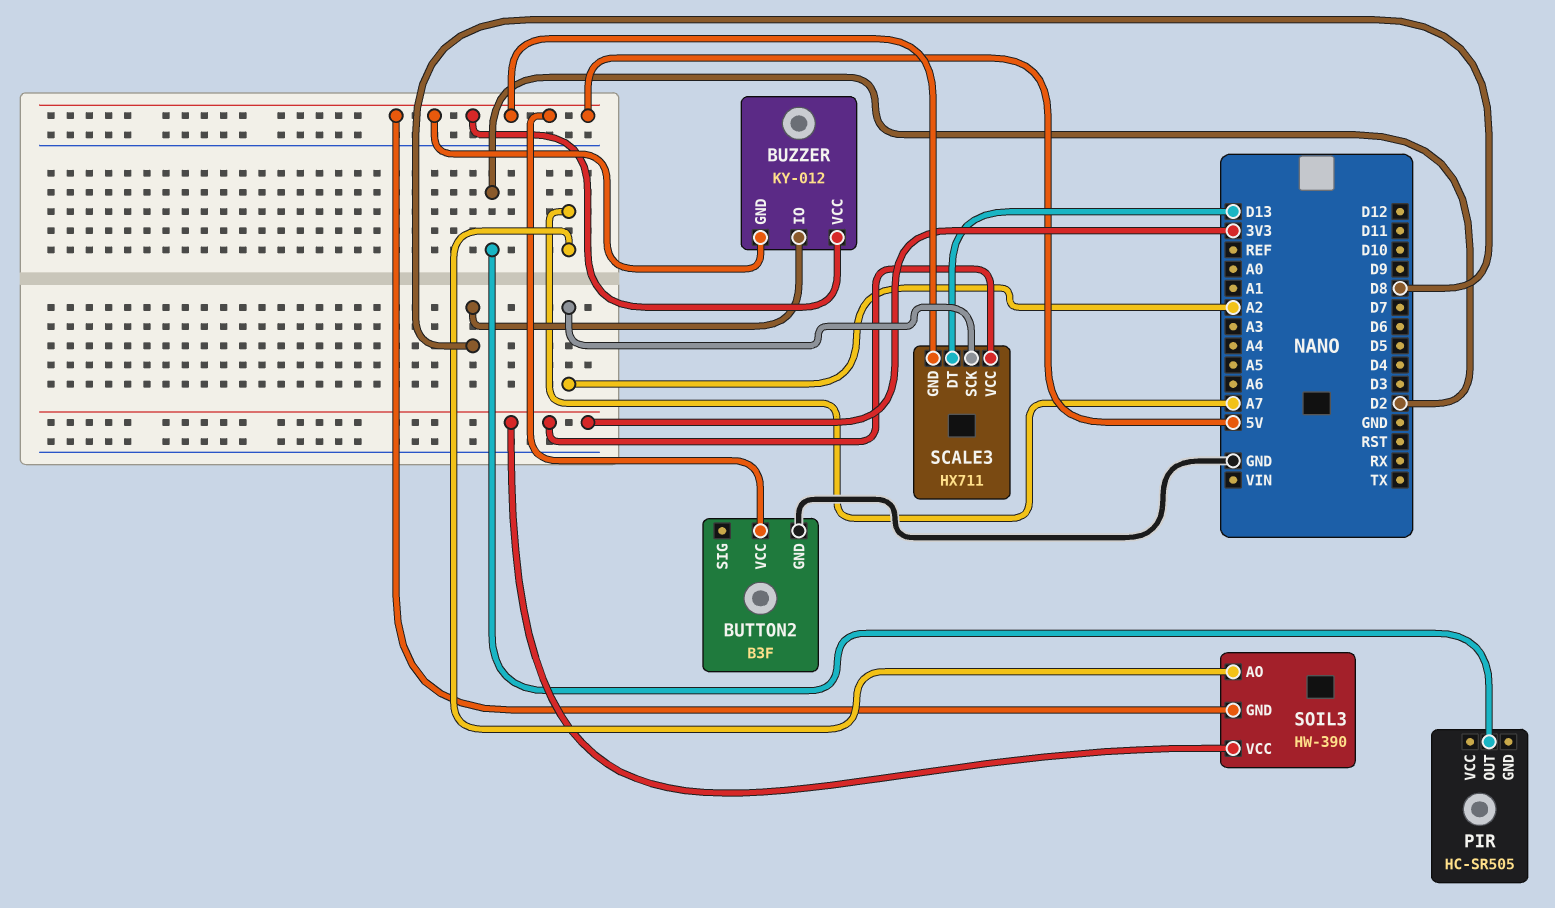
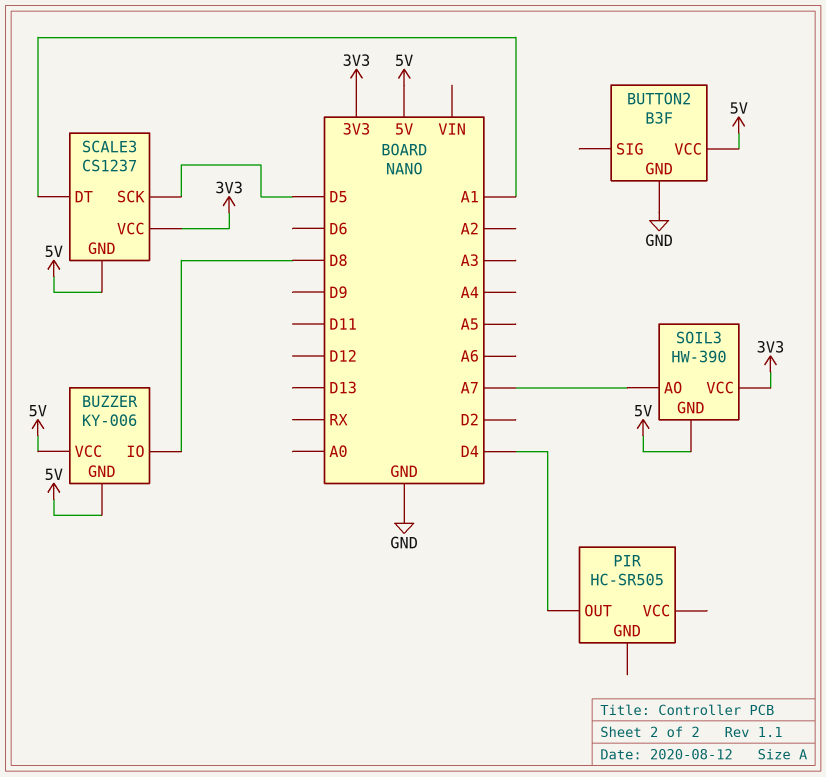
BUZZER: KY-012 -> KY-006
PIR pin OUT: D2 -> D4
SCALE3: HX711 -> CS1237
SCALE3 pin DT: D13 -> A1
SCALE3 pin SCK: A2 -> D5

